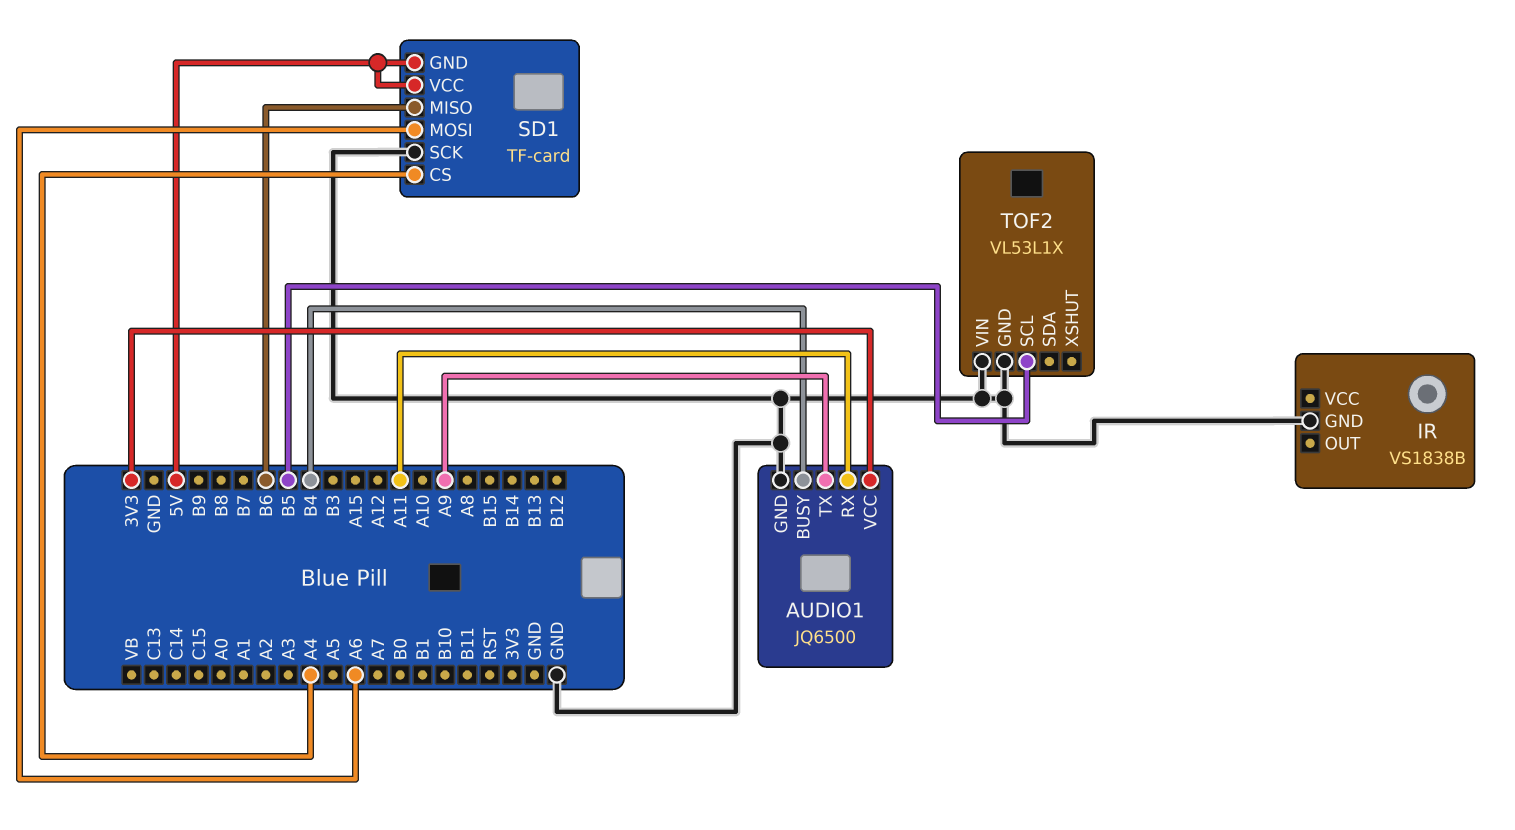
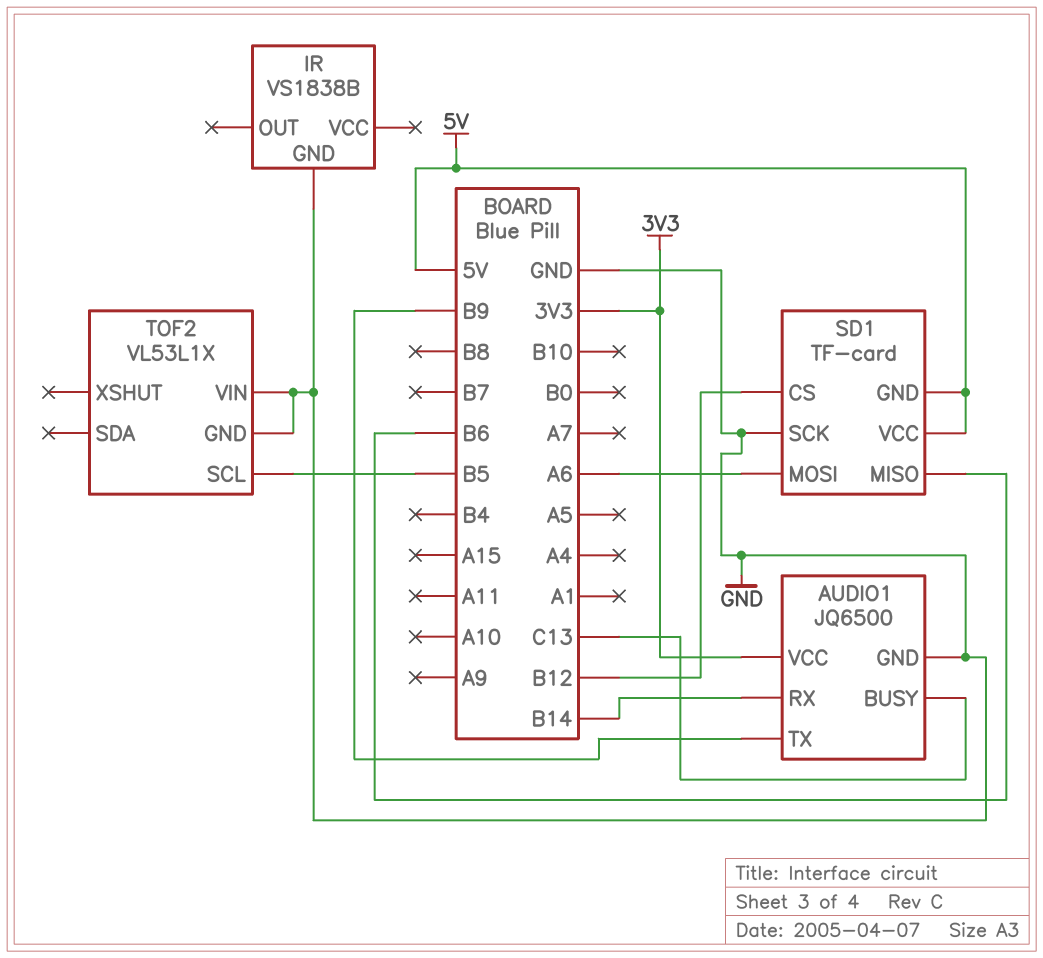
AUDIO1 pin BUSY: B4 -> C13
AUDIO1 pin RX: A11 -> B14
AUDIO1 pin TX: A9 -> B9
SD1 pin CS: A4 -> B12

